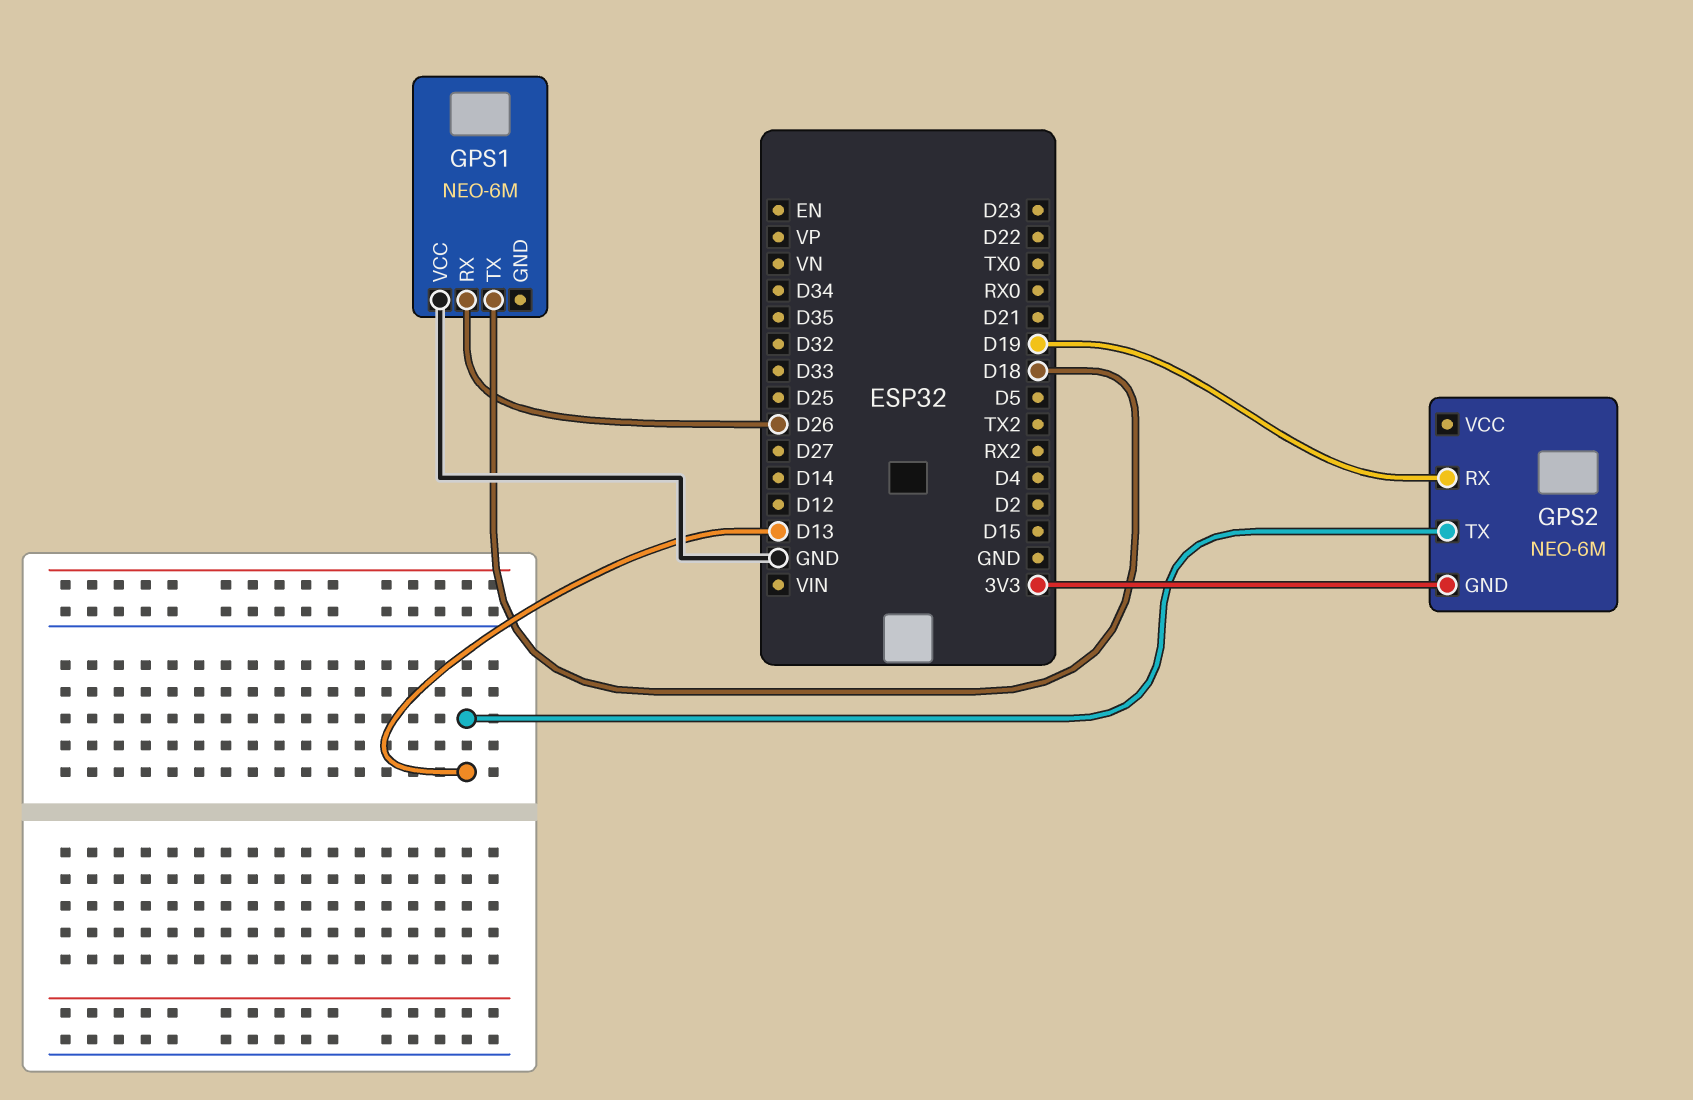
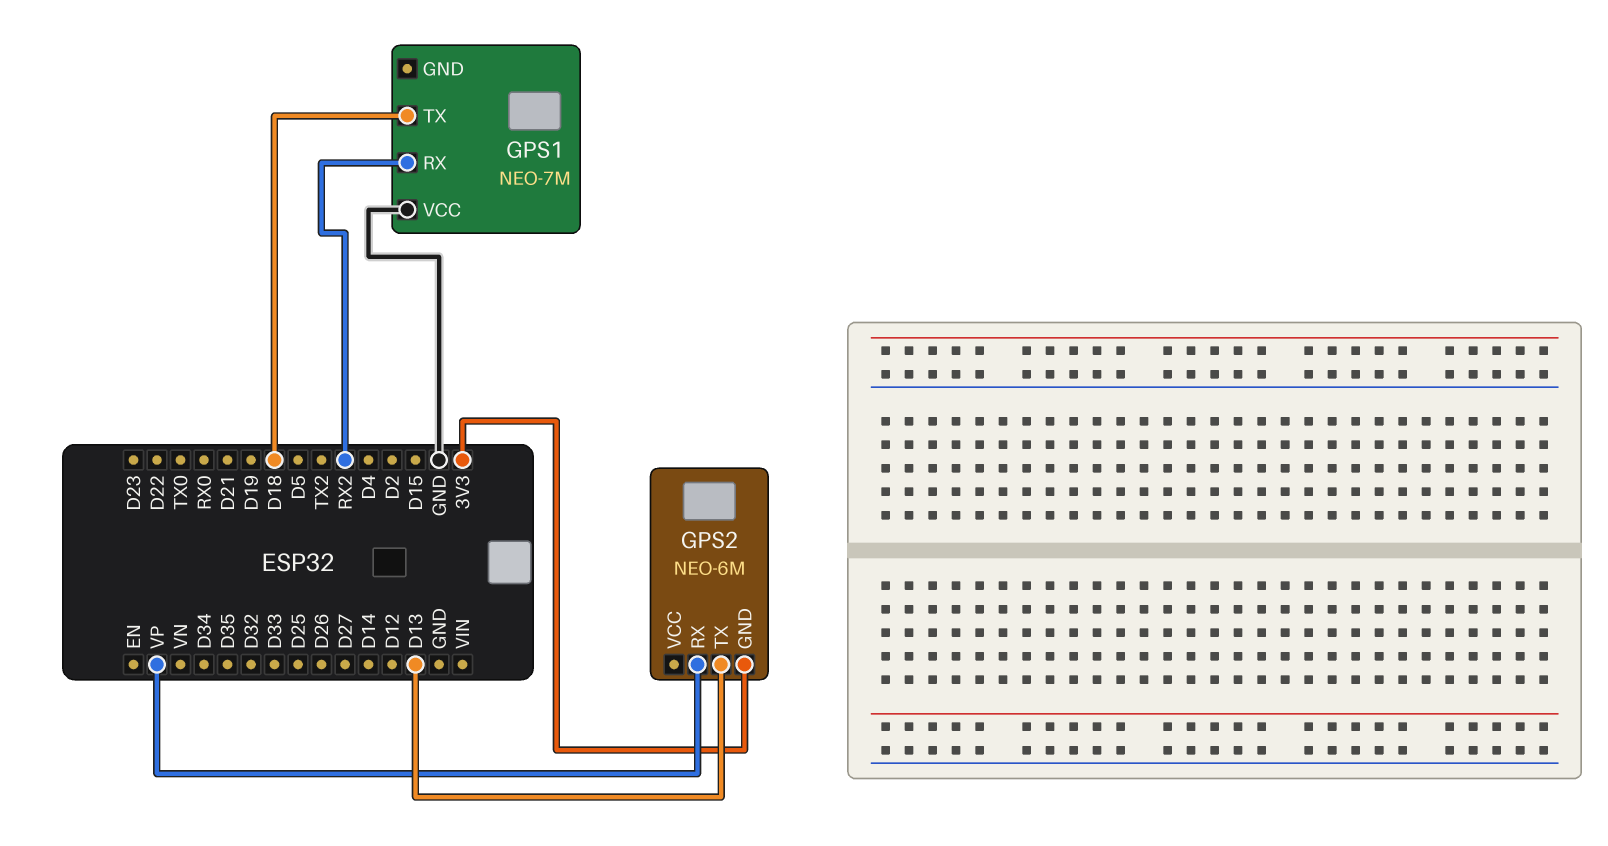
GPS1: NEO-6M -> NEO-7M
GPS1 pin RX: D26 -> RX2
GPS2 pin RX: D19 -> VP

